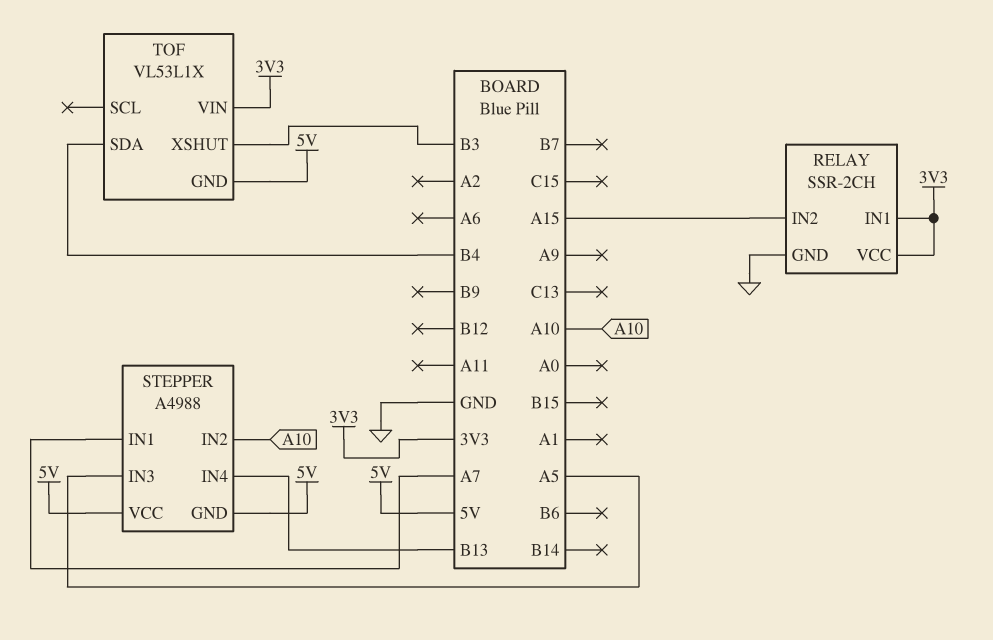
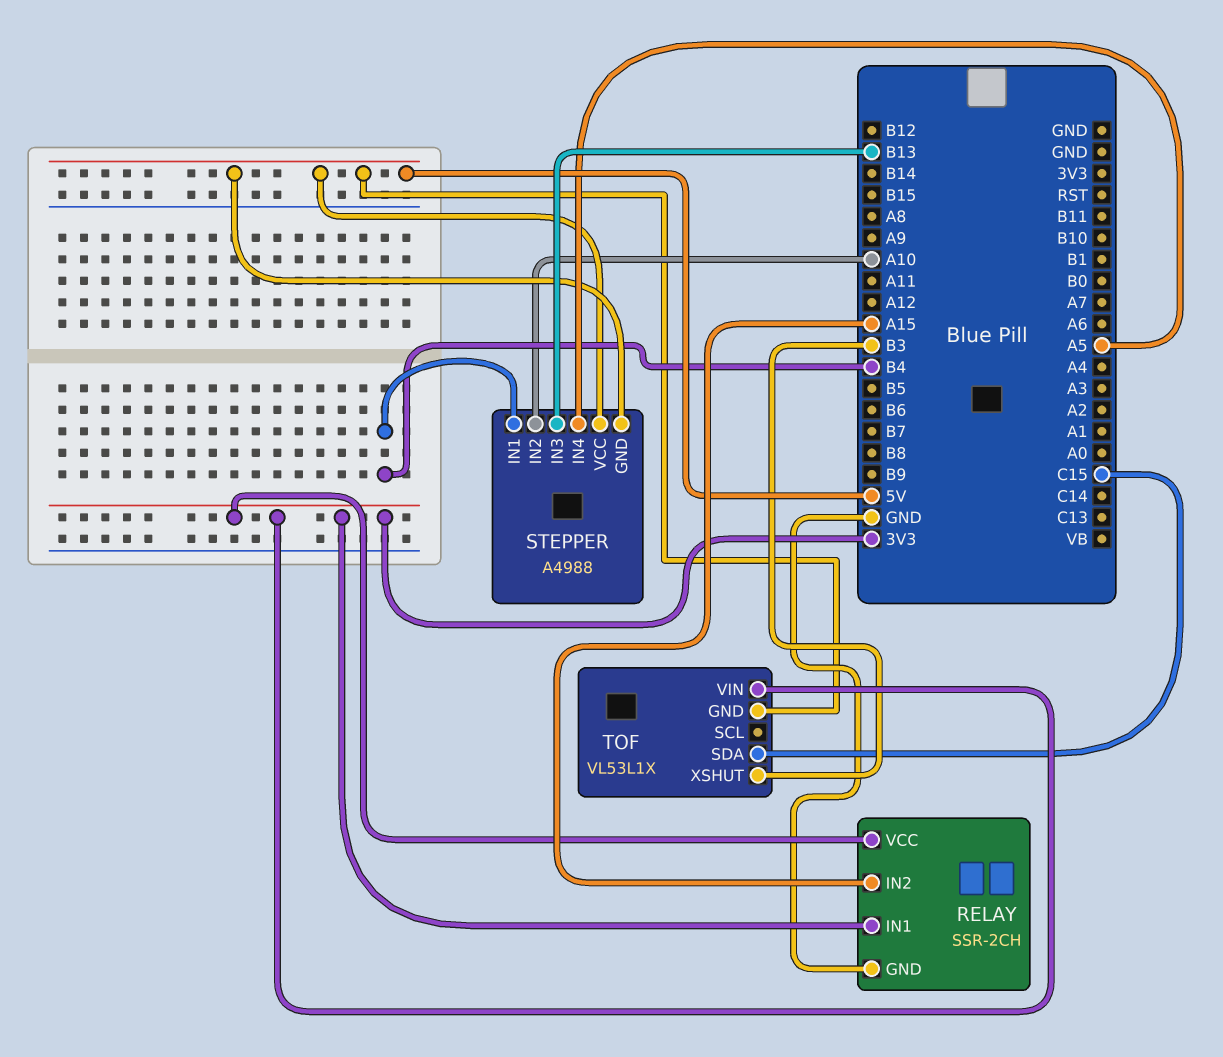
STEPPER pin IN1: A7 -> B4
STEPPER pin IN3: A5 -> B13
STEPPER pin IN4: B13 -> A5
TOF pin SDA: B4 -> C15

